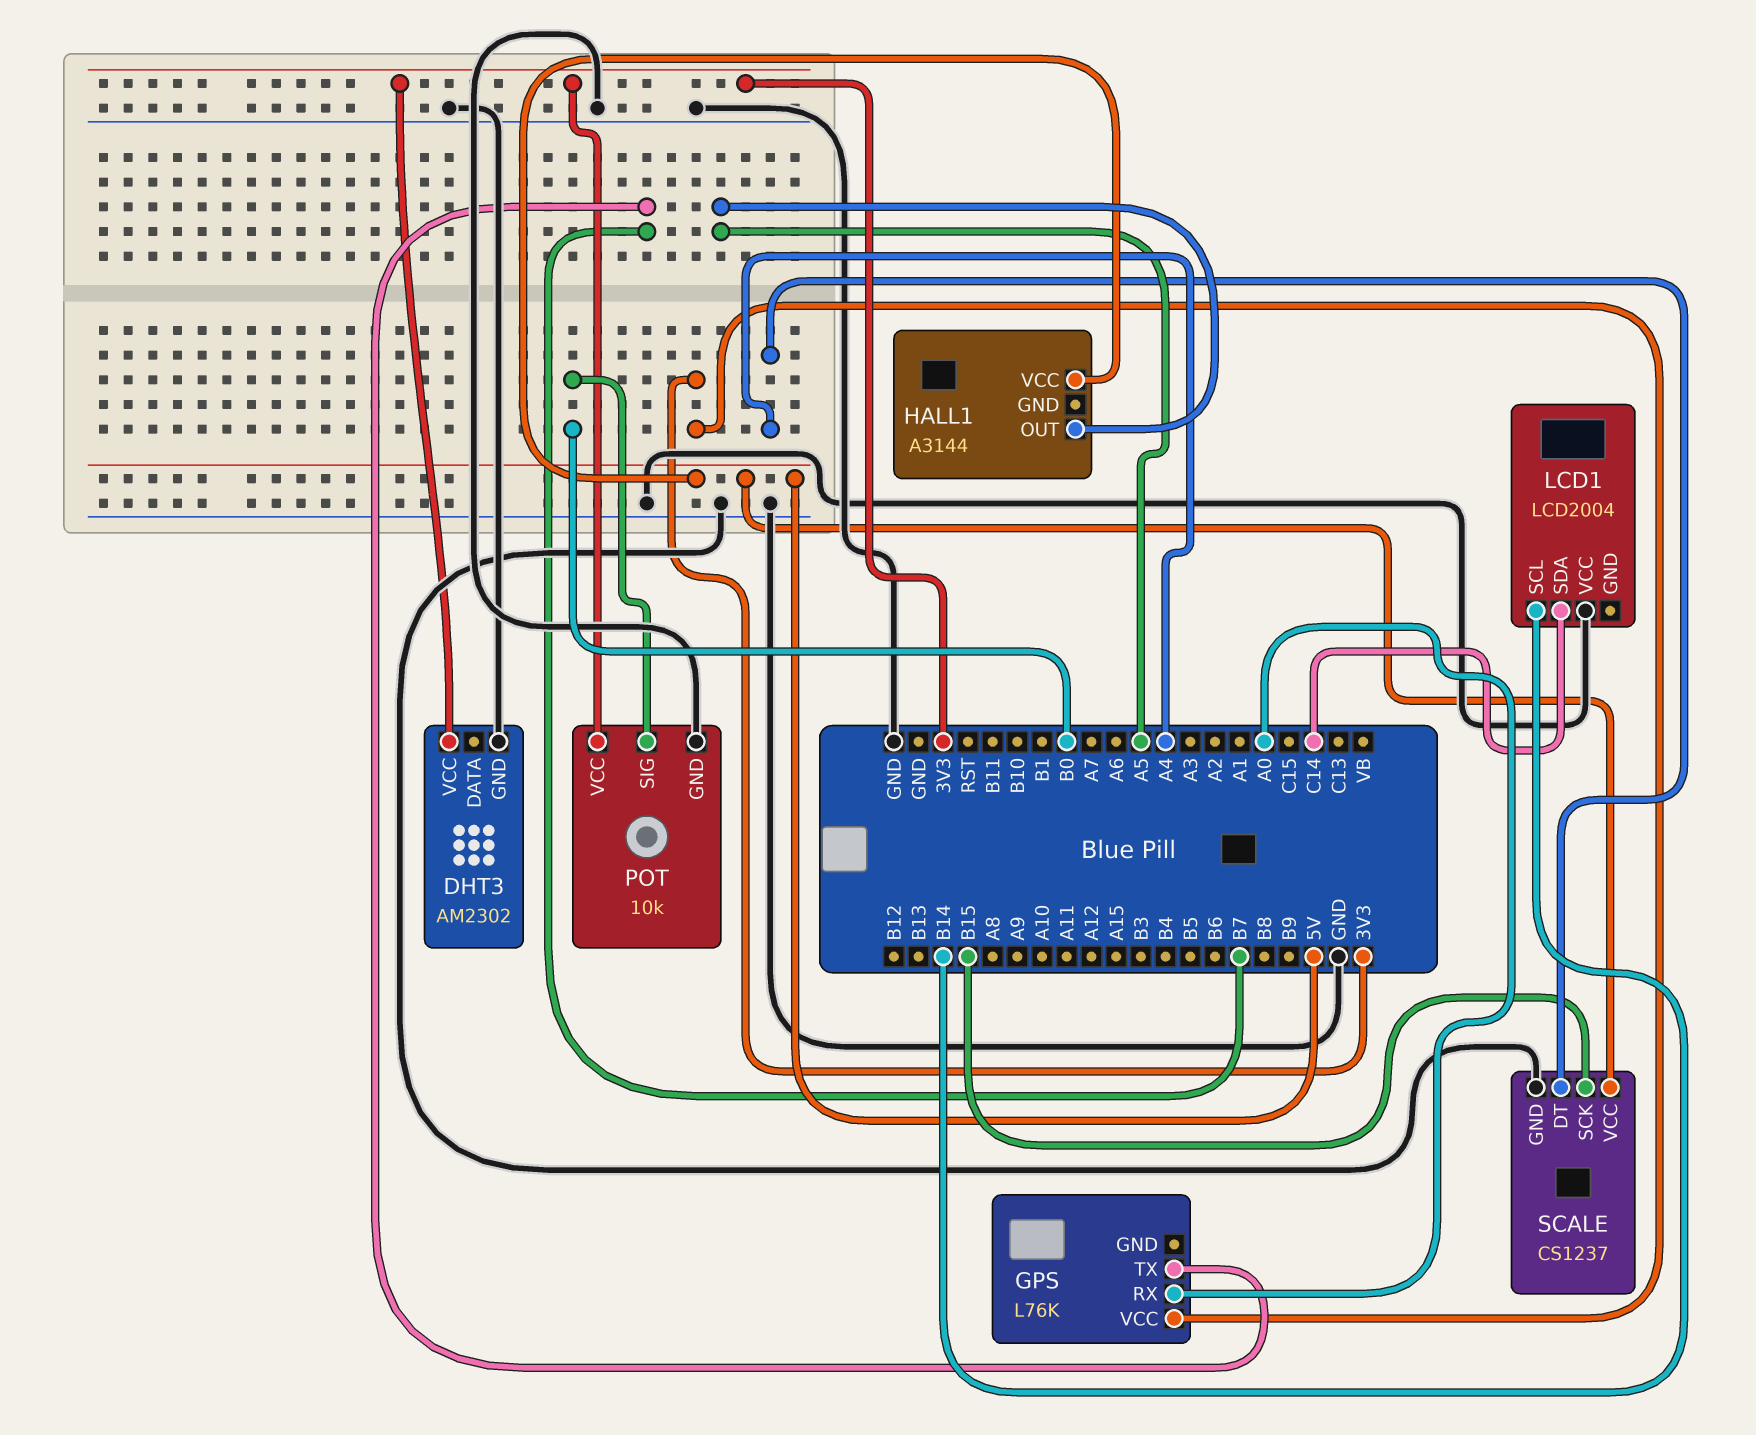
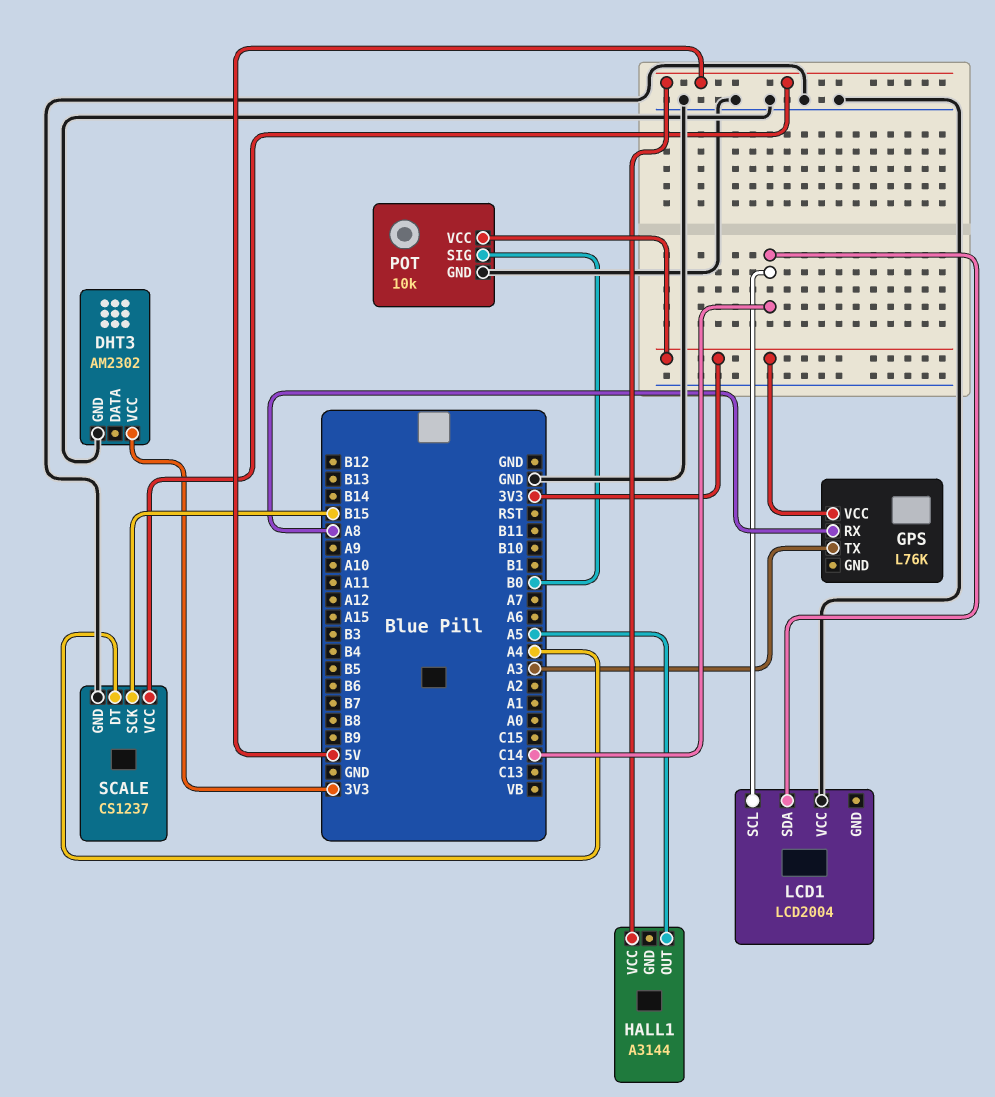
GPS pin RX: A0 -> A8
GPS pin TX: B7 -> A3
LCD1 pin SCL: B14 -> C14

